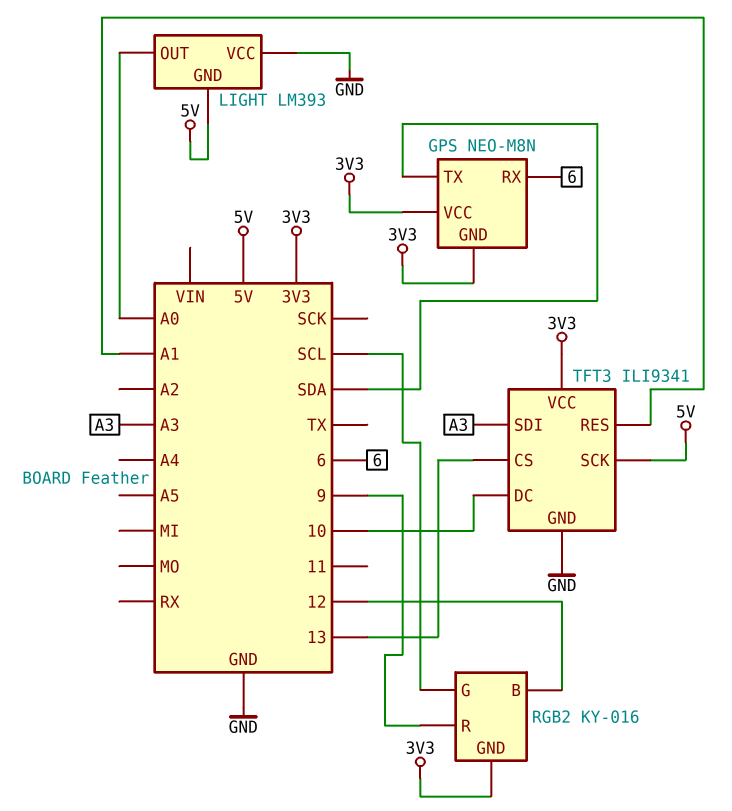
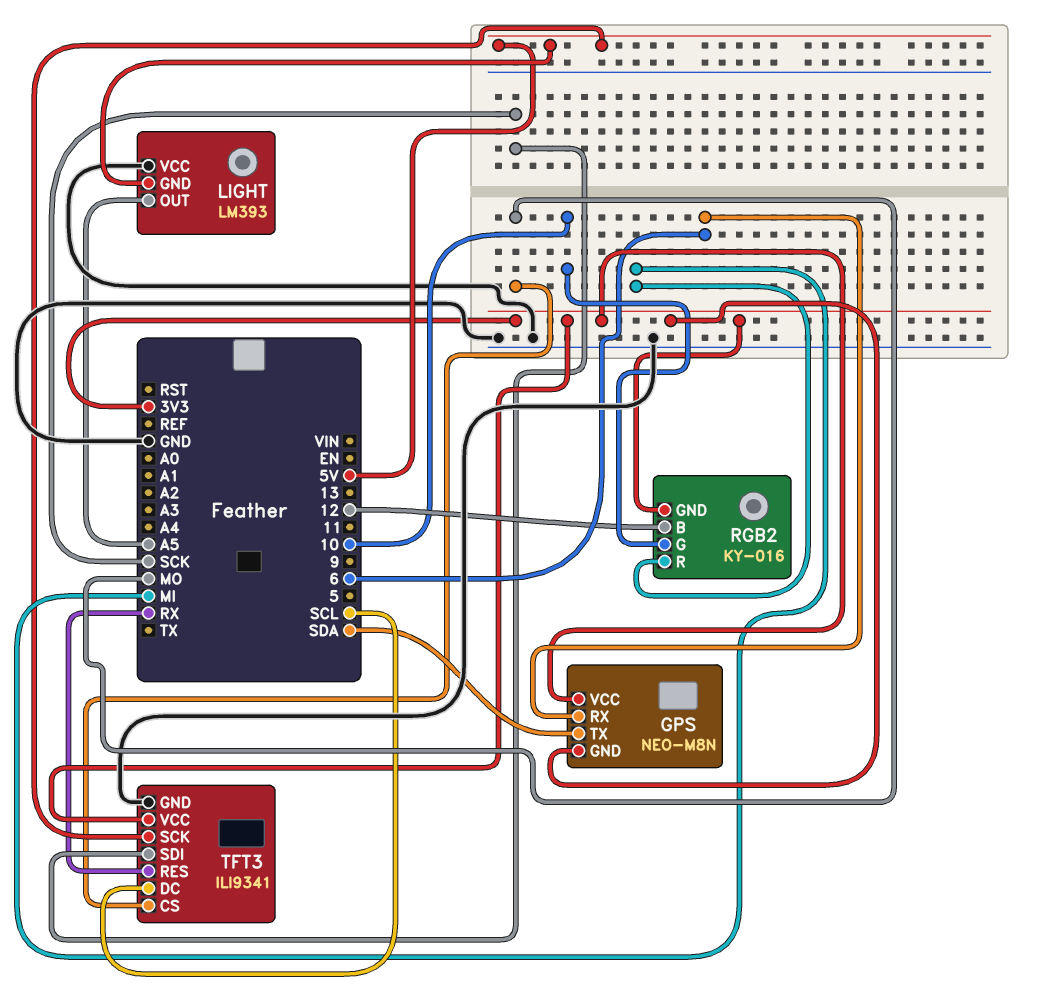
LIGHT pin OUT: A0 -> A5
RGB2 pin G: SCL -> 10
RGB2 pin R: 9 -> MI
TFT3 pin CS: 13 -> MO
TFT3 pin DC: 10 -> SCL
TFT3 pin RES: A1 -> RX
TFT3 pin SDI: A3 -> SCK

